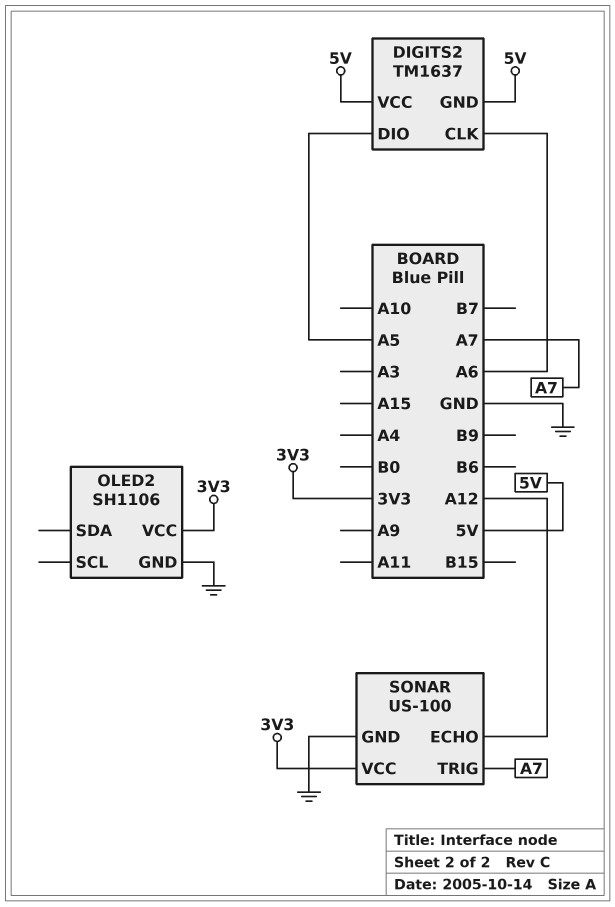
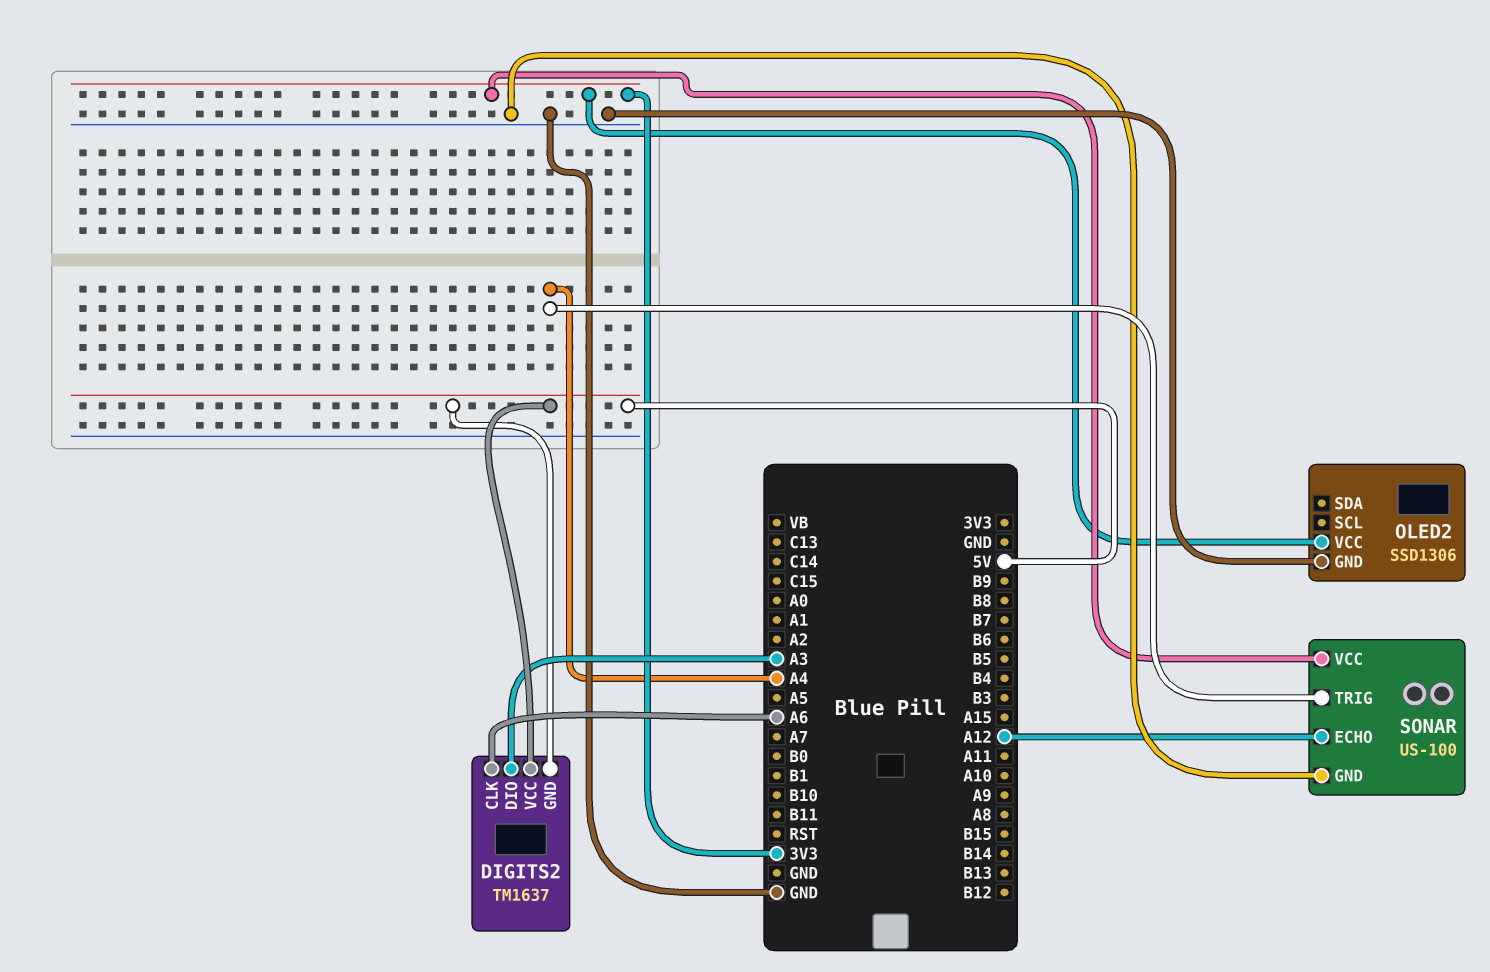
DIGITS2 pin DIO: A5 -> A3
OLED2: SH1106 -> SSD1306
SONAR pin TRIG: A7 -> A4

